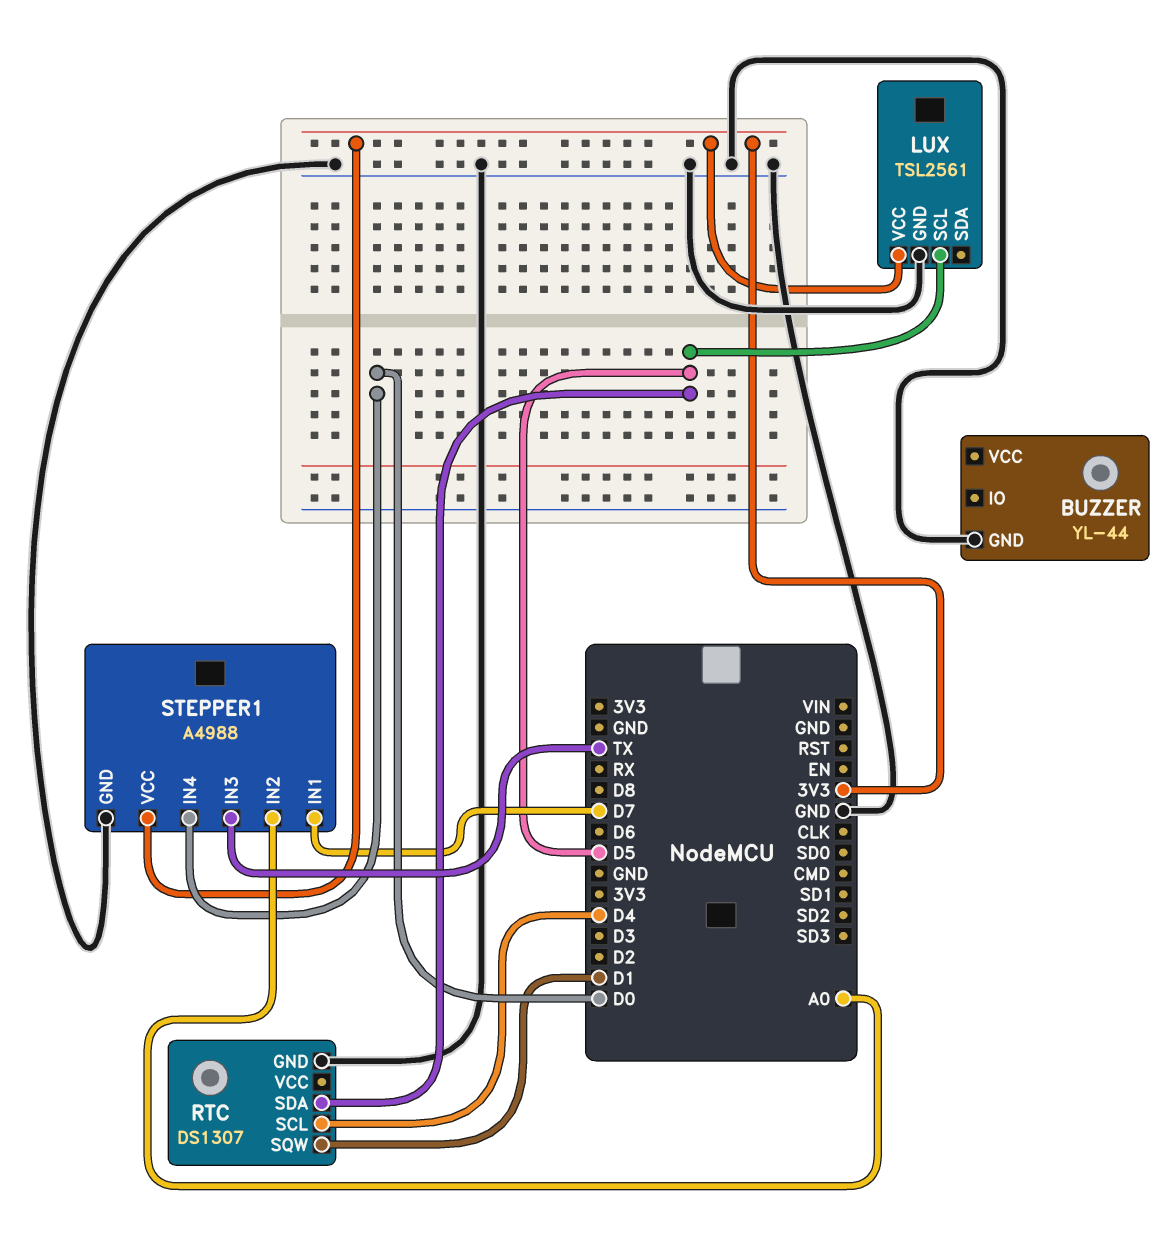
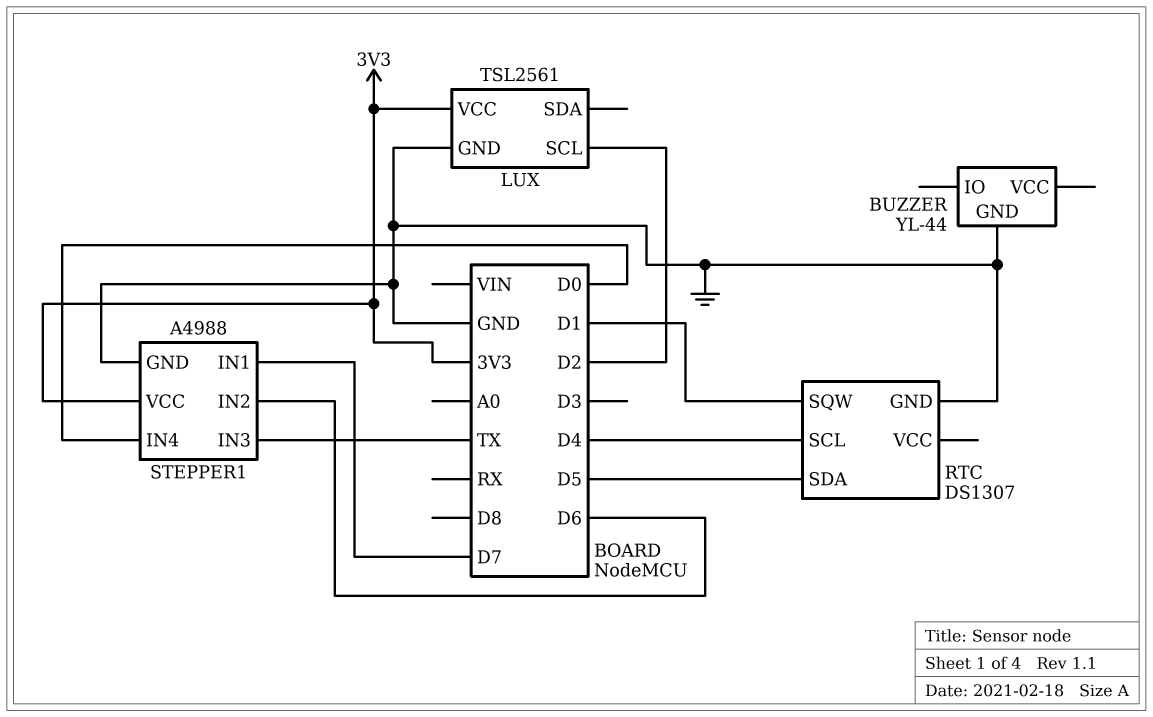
LUX pin SCL: D5 -> D2
STEPPER1 pin IN2: A0 -> D6

